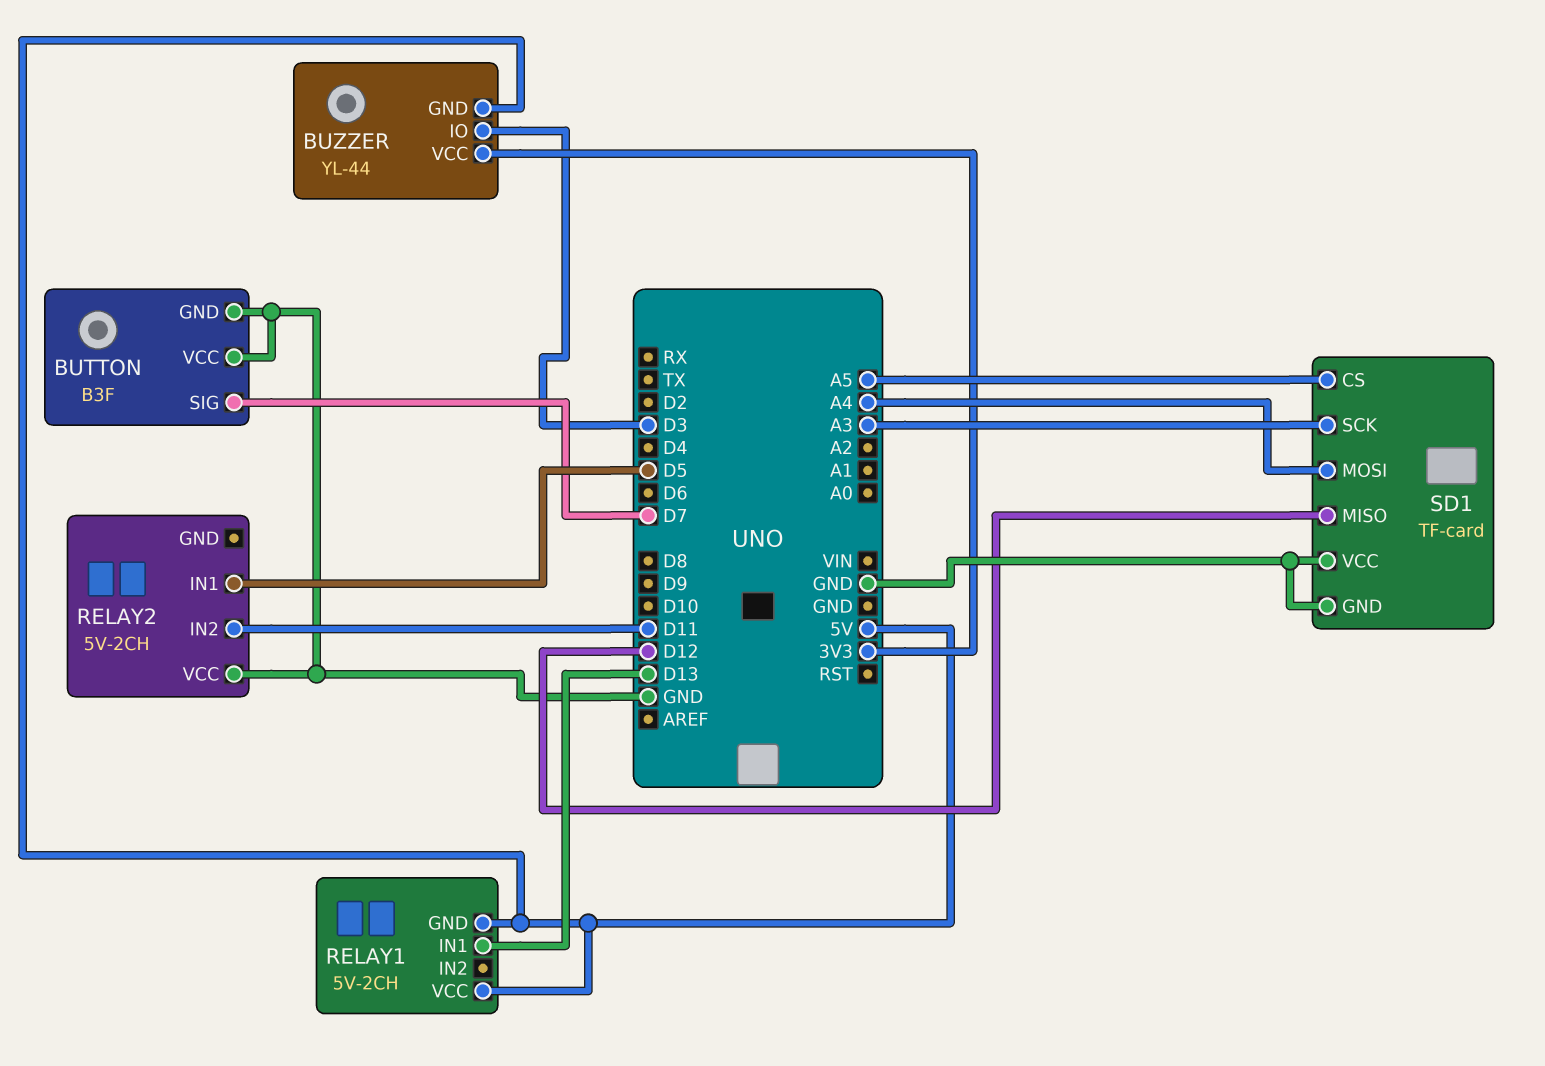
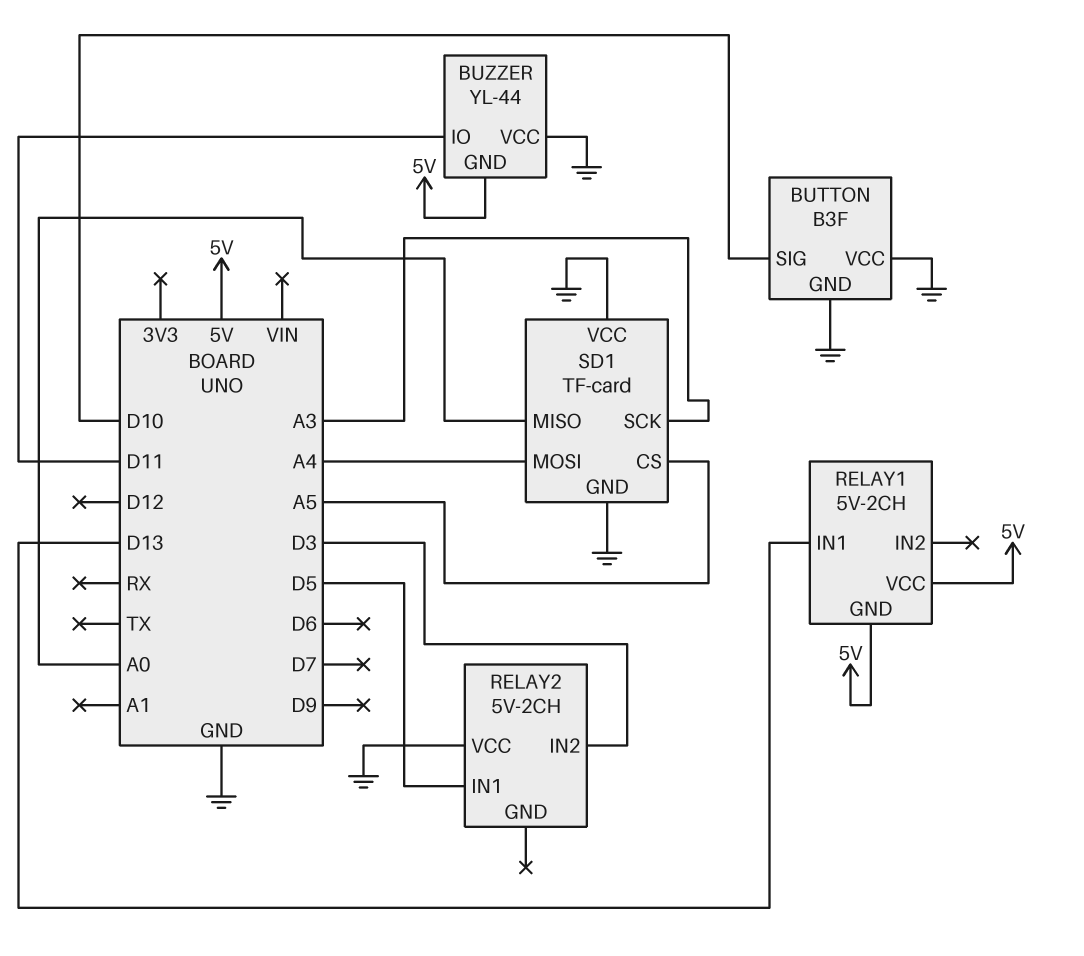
BUTTON pin SIG: D7 -> D10
BUZZER pin IO: D3 -> D11
BUZZER pin VCC: 3V3 -> GND
RELAY2 pin IN2: D11 -> D3
SD1 pin MISO: D12 -> A0

